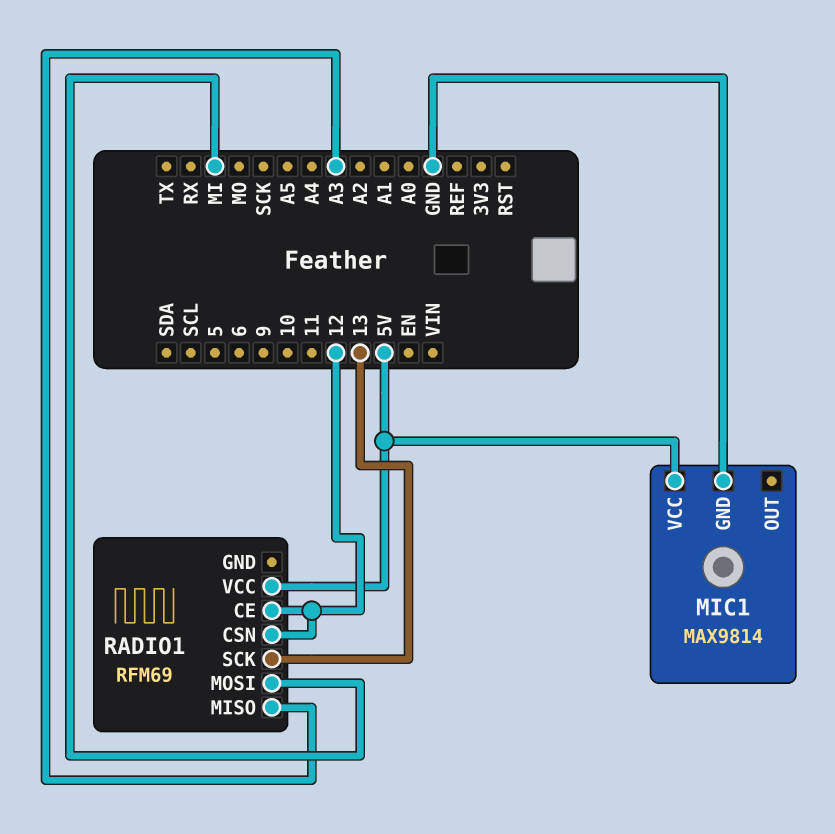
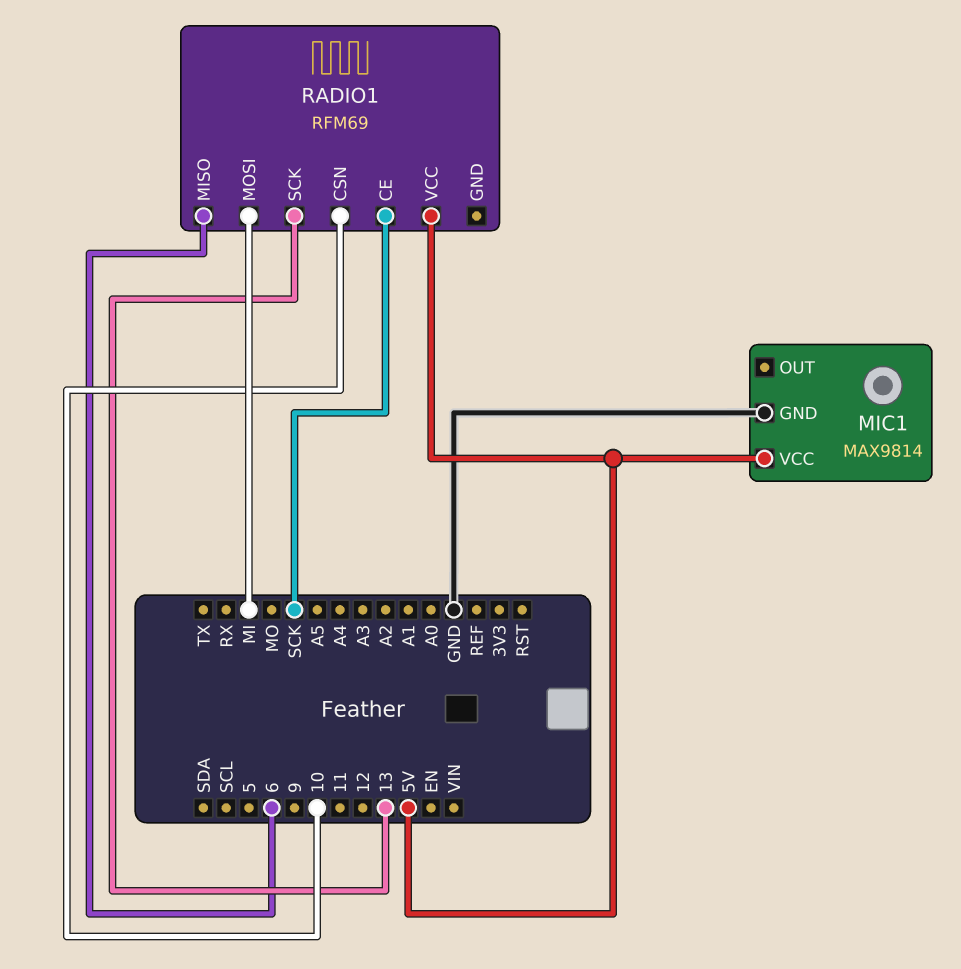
RADIO1 pin CE: 12 -> SCK
RADIO1 pin CSN: 12 -> 10
RADIO1 pin MISO: A3 -> 6

